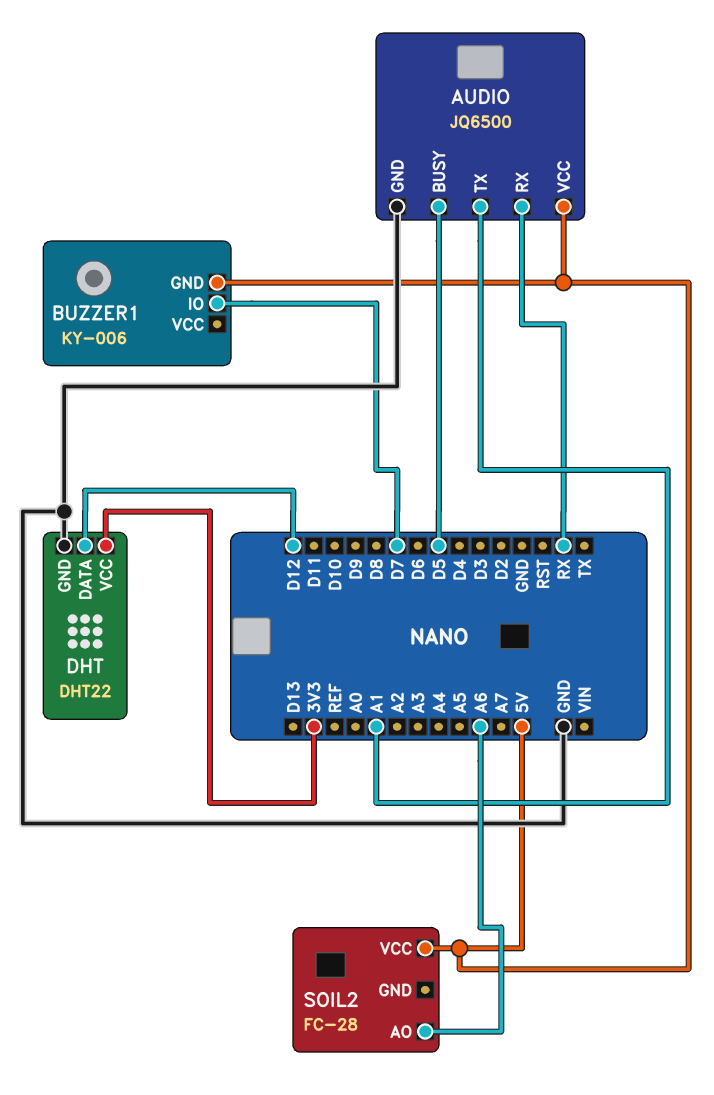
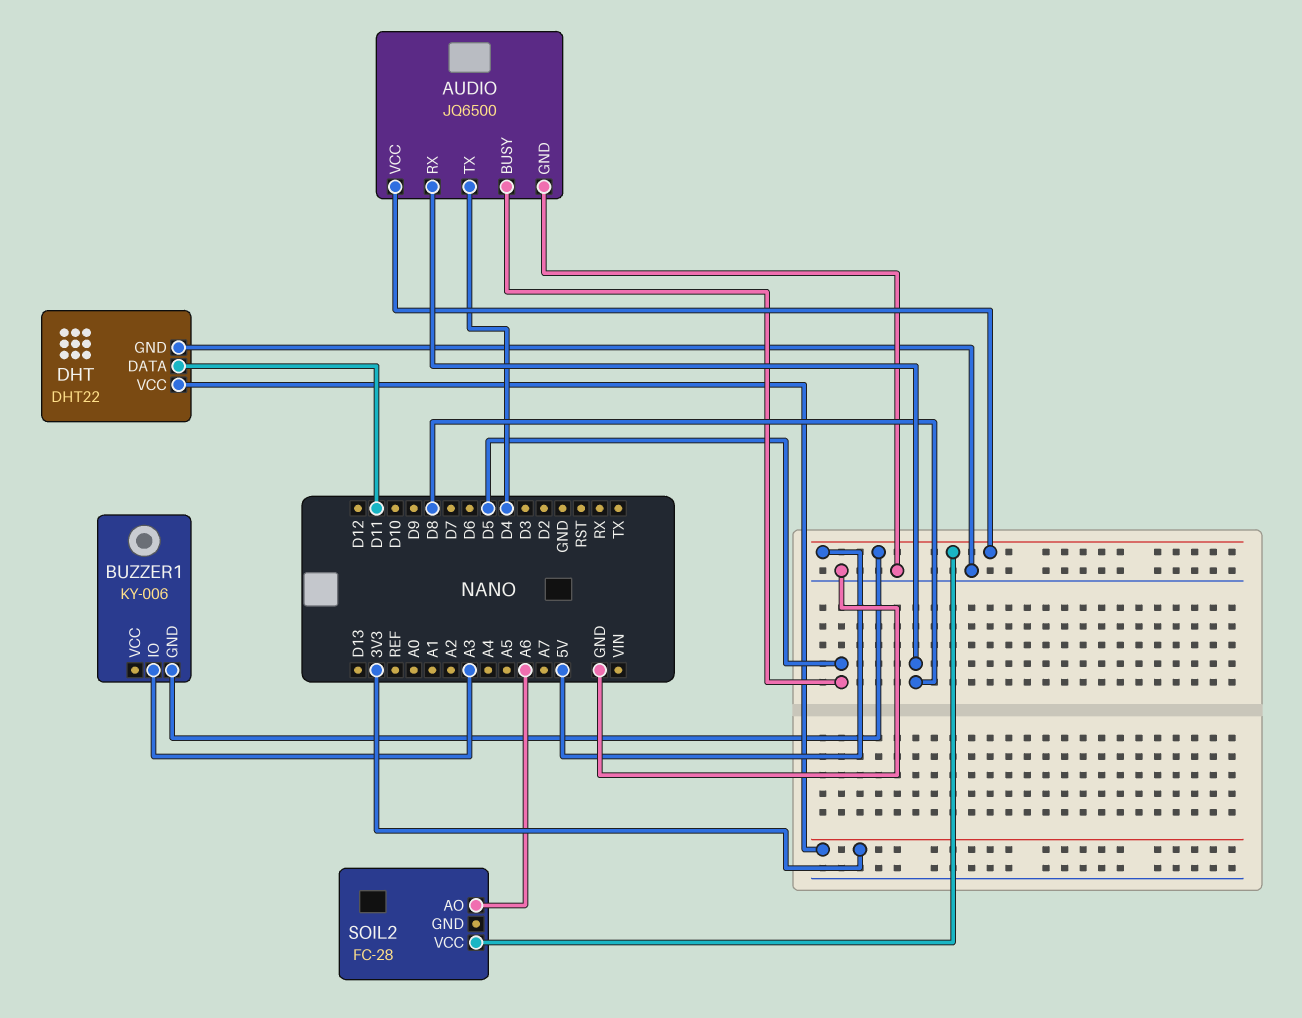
AUDIO pin RX: RX -> D8
AUDIO pin TX: A1 -> D4
BUZZER1 pin IO: D7 -> A3
DHT pin DATA: D12 -> D11

